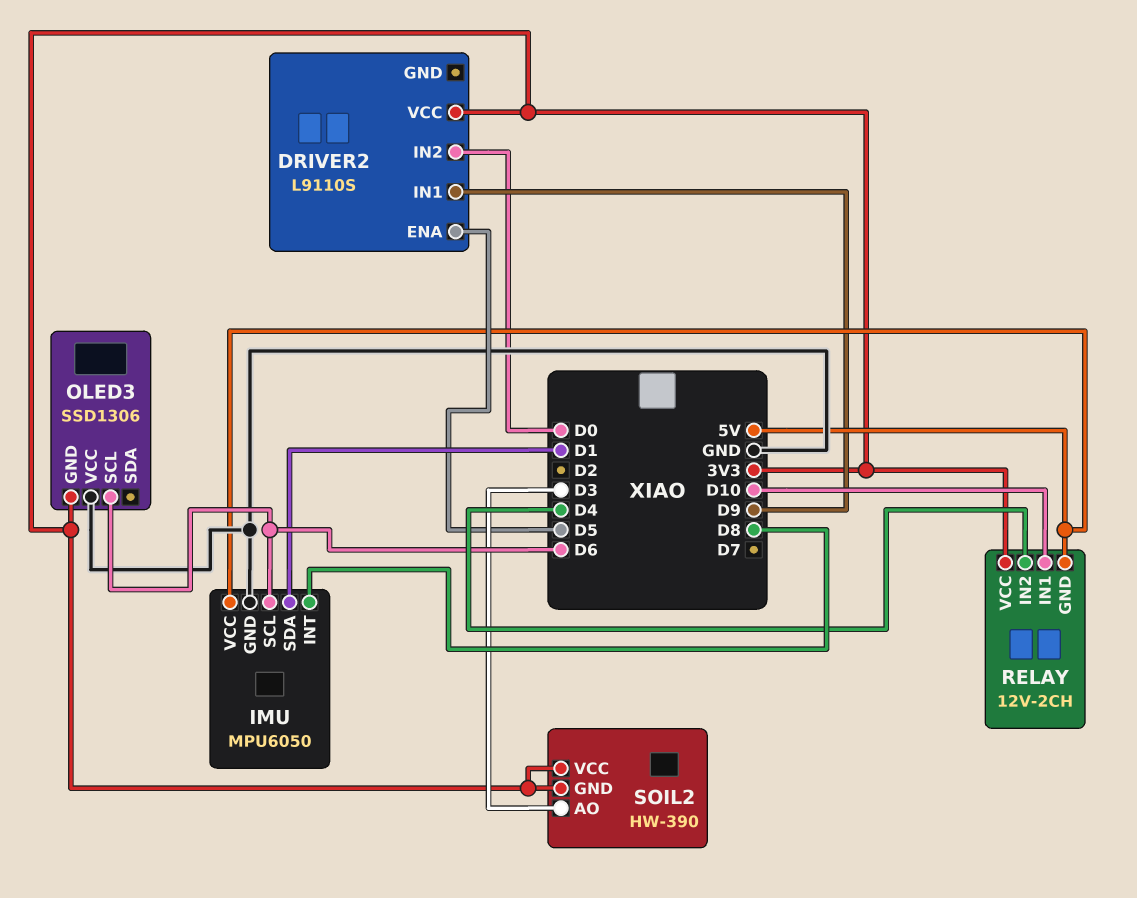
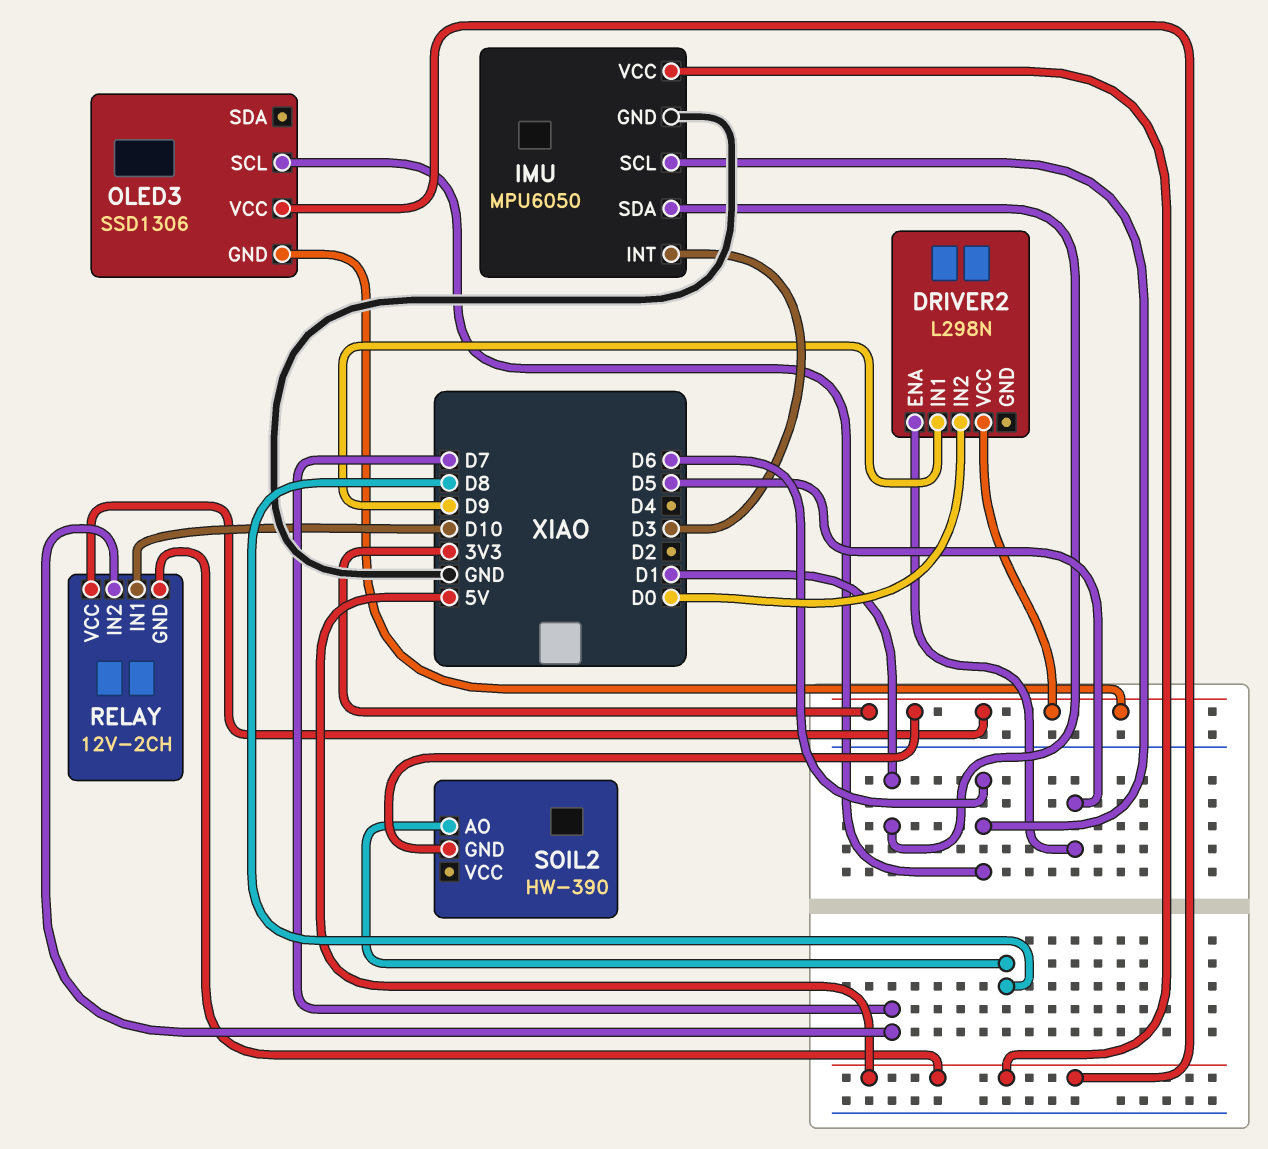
DRIVER2: L9110S -> L298N
IMU pin INT: D8 -> D3
OLED3 pin VCC: GND -> 5V
RELAY pin IN2: D4 -> D7
SOIL2 pin AO: D3 -> D8
SOIL2 pin VCC: 3V3 -> none

